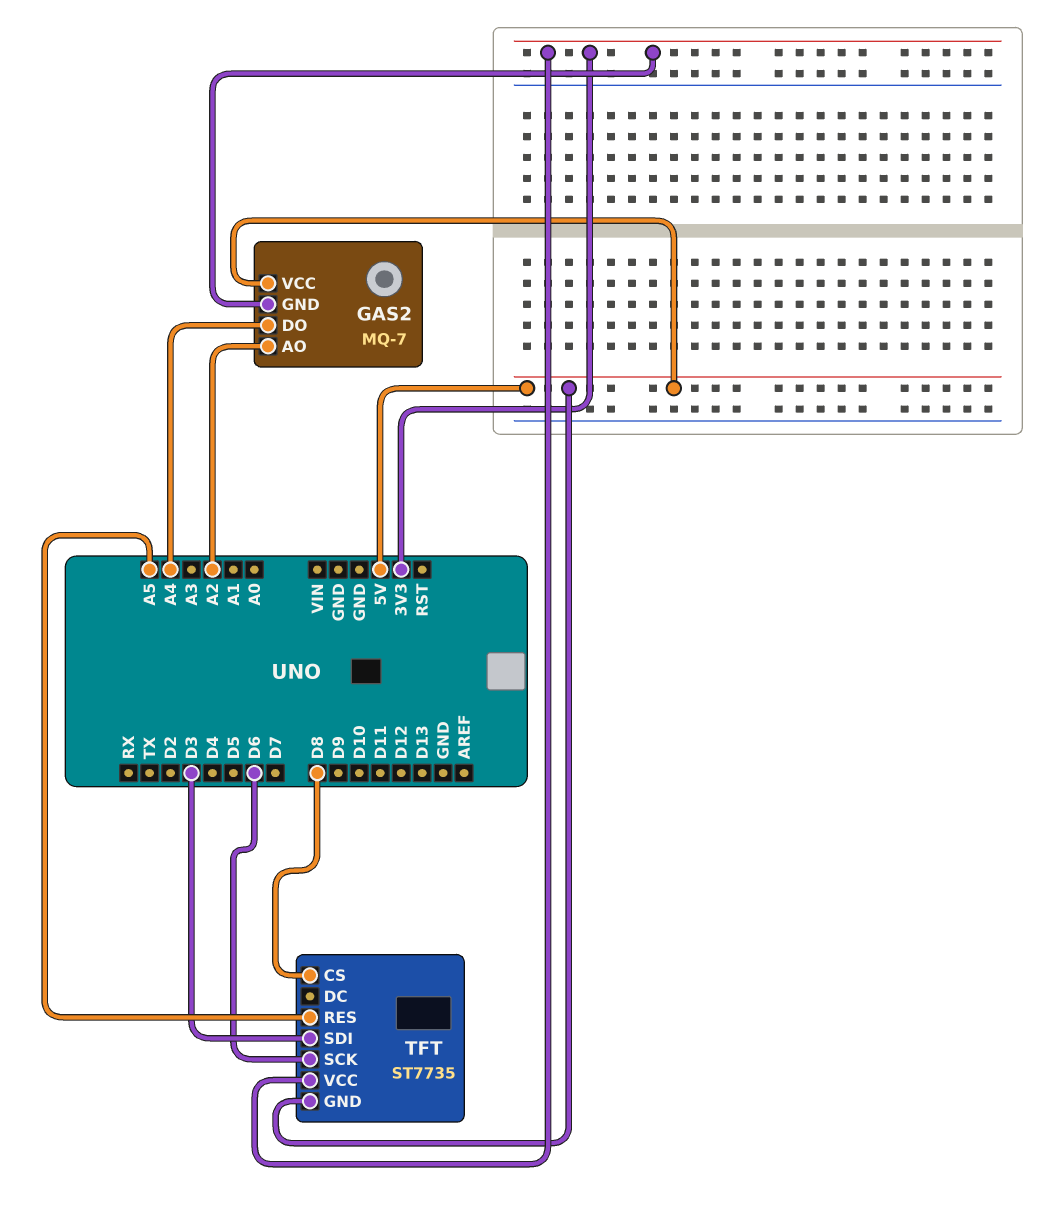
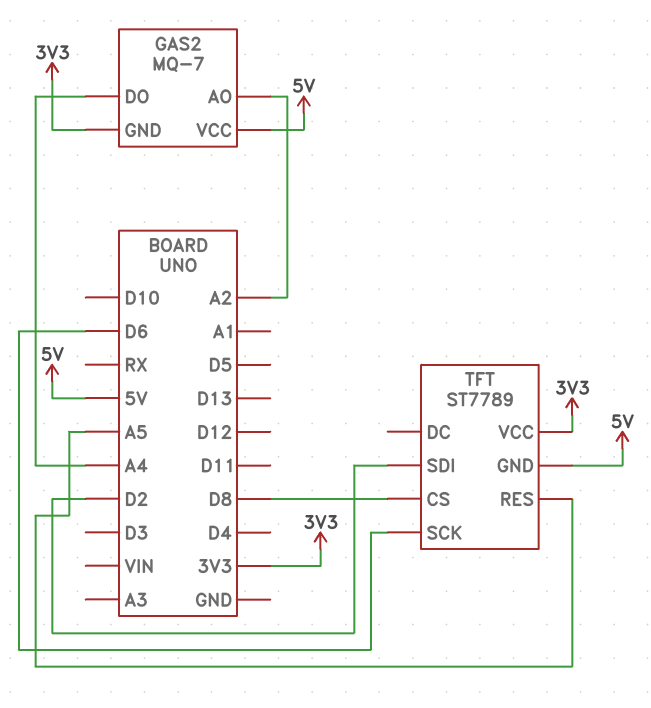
TFT: ST7735 -> ST7789
TFT pin SDI: D3 -> D2

